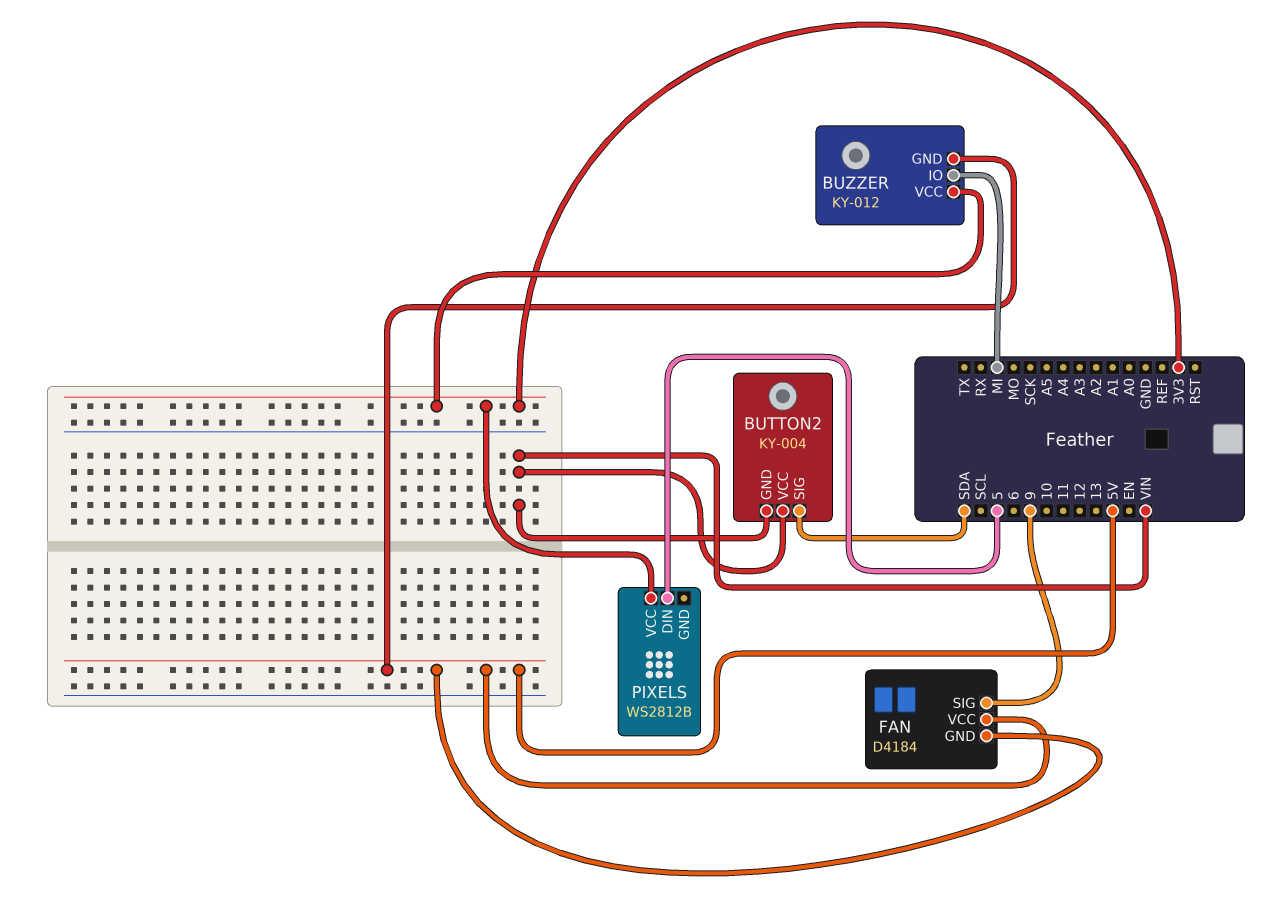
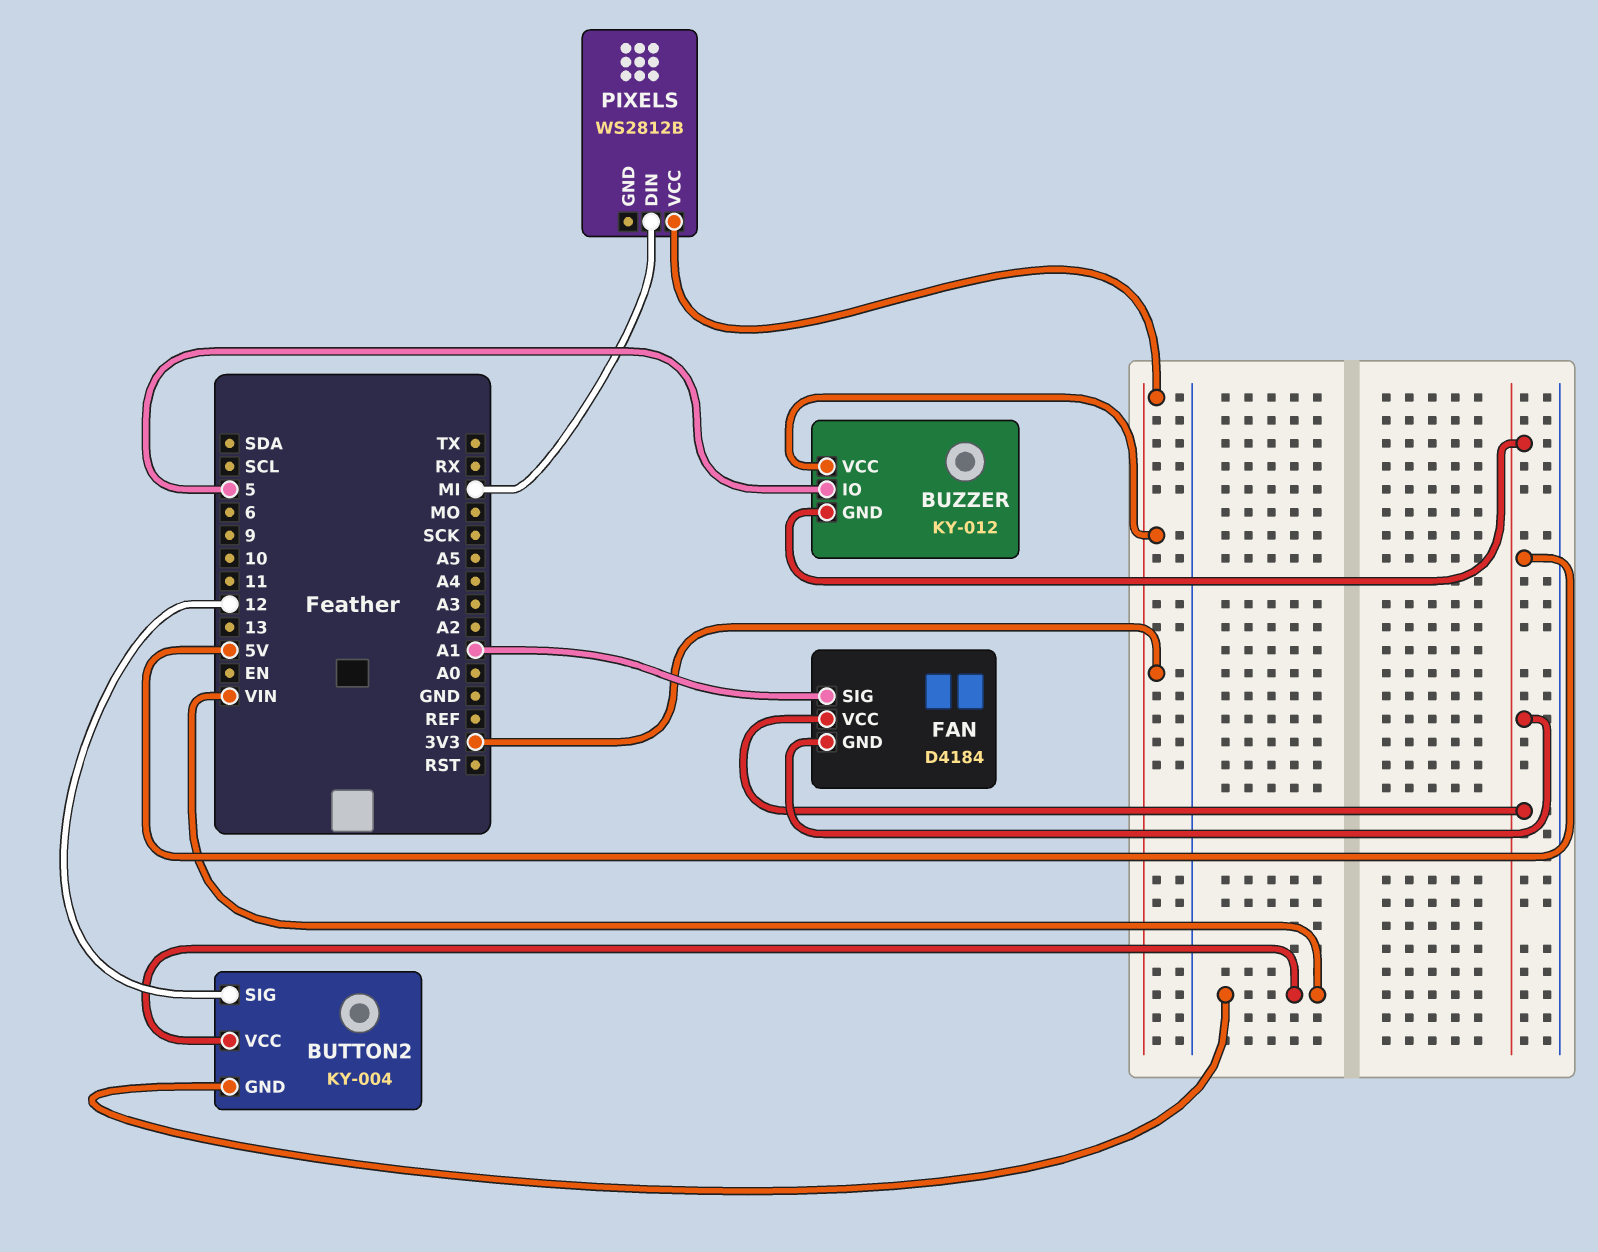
BUTTON2 pin SIG: SDA -> 12
BUZZER pin IO: MI -> 5
FAN pin SIG: 9 -> A1
PIXELS pin DIN: 5 -> MI

